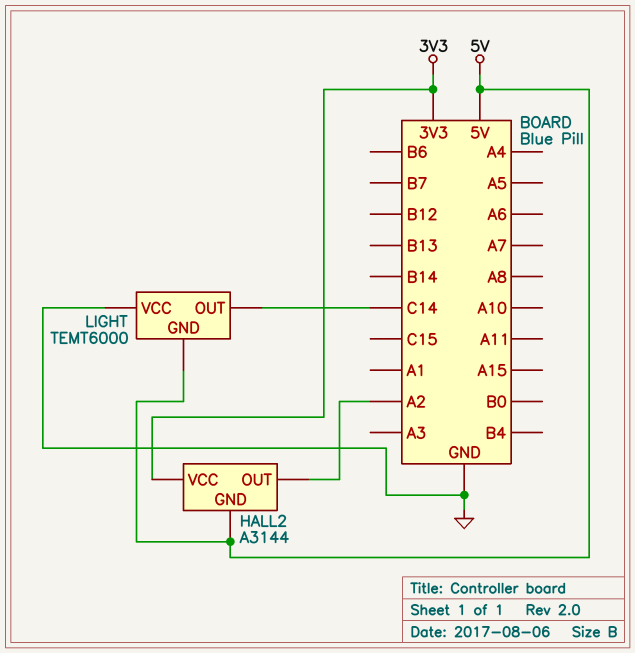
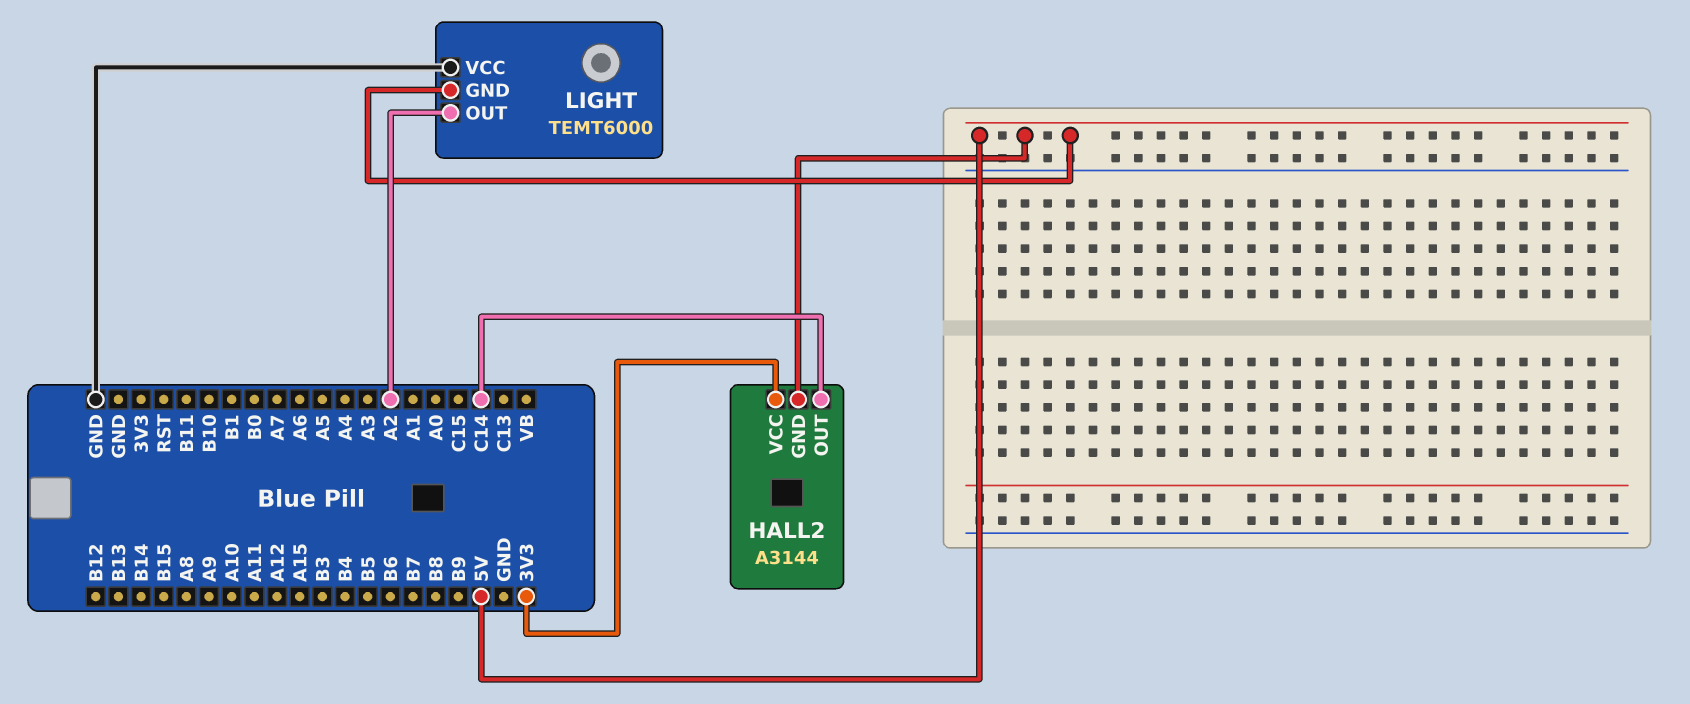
HALL2 pin OUT: A2 -> C14
LIGHT pin OUT: C14 -> A2

